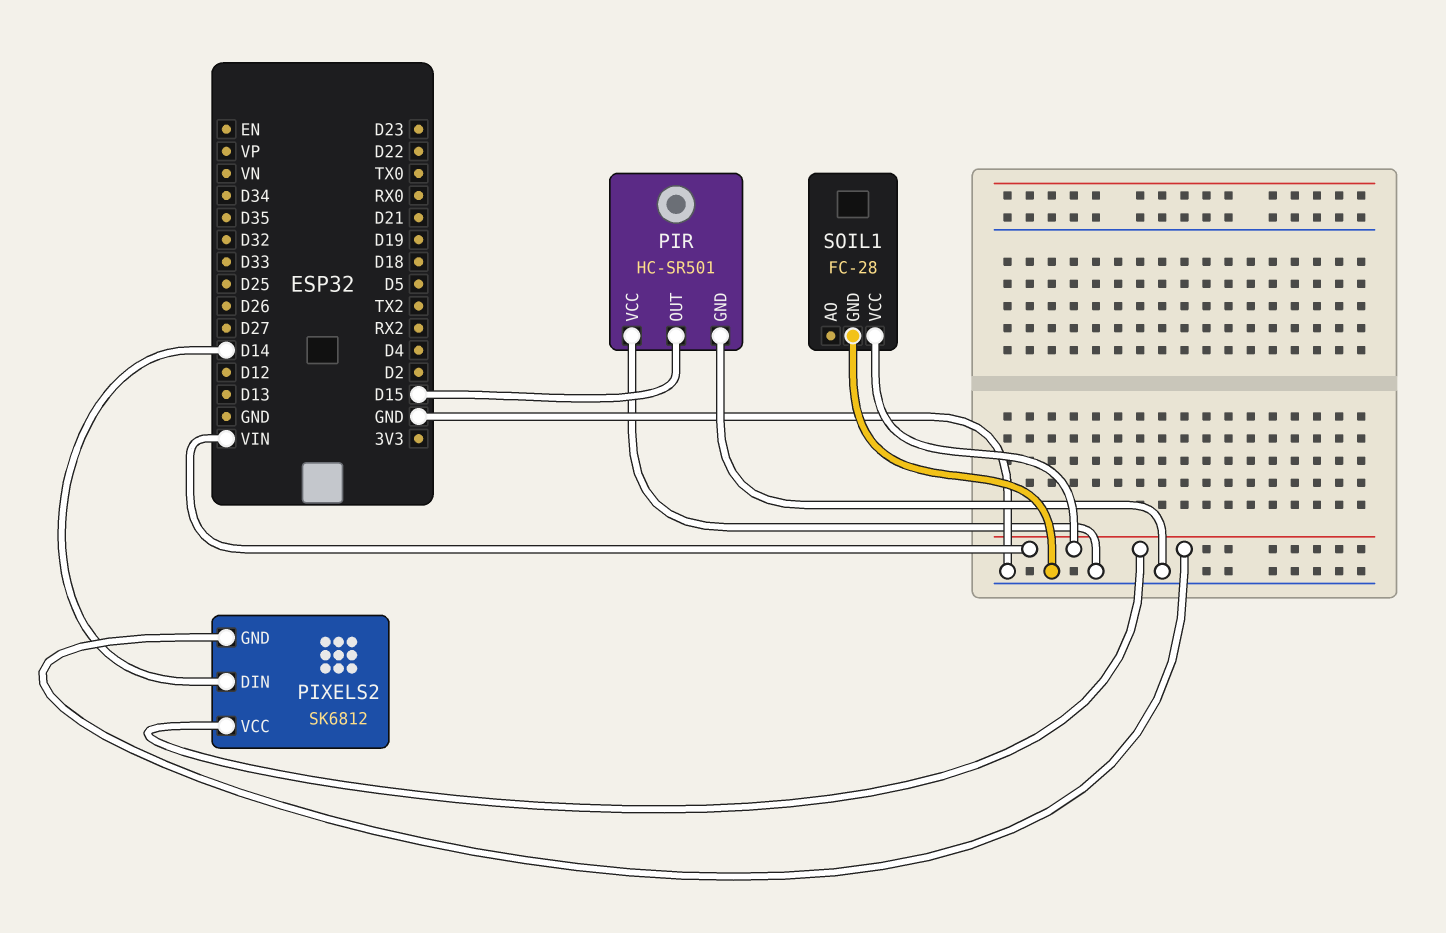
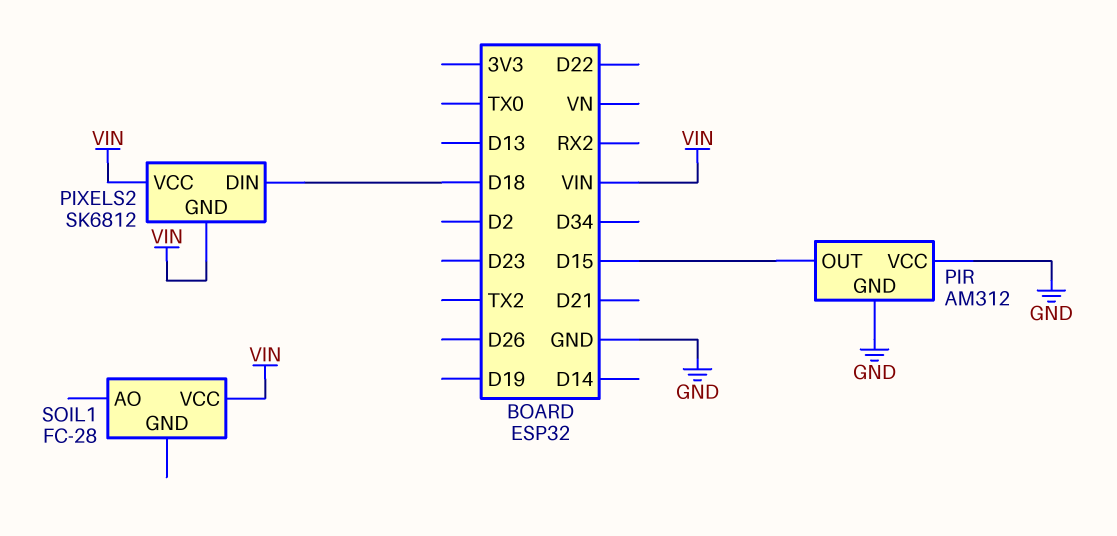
PIR: HC-SR501 -> AM312
PIXELS2 pin DIN: D14 -> D18
SOIL1 pin GND: GND -> none

